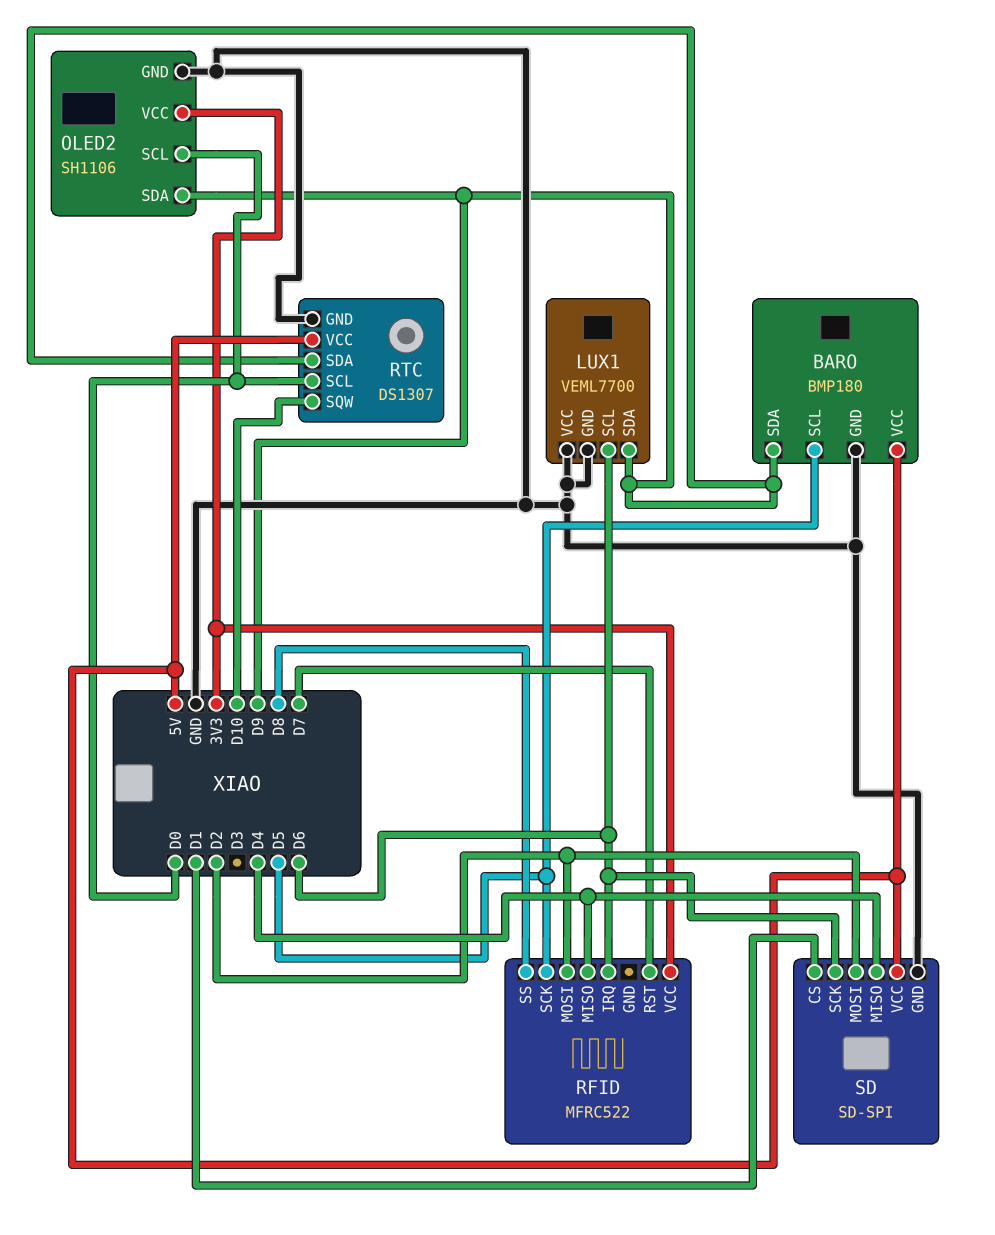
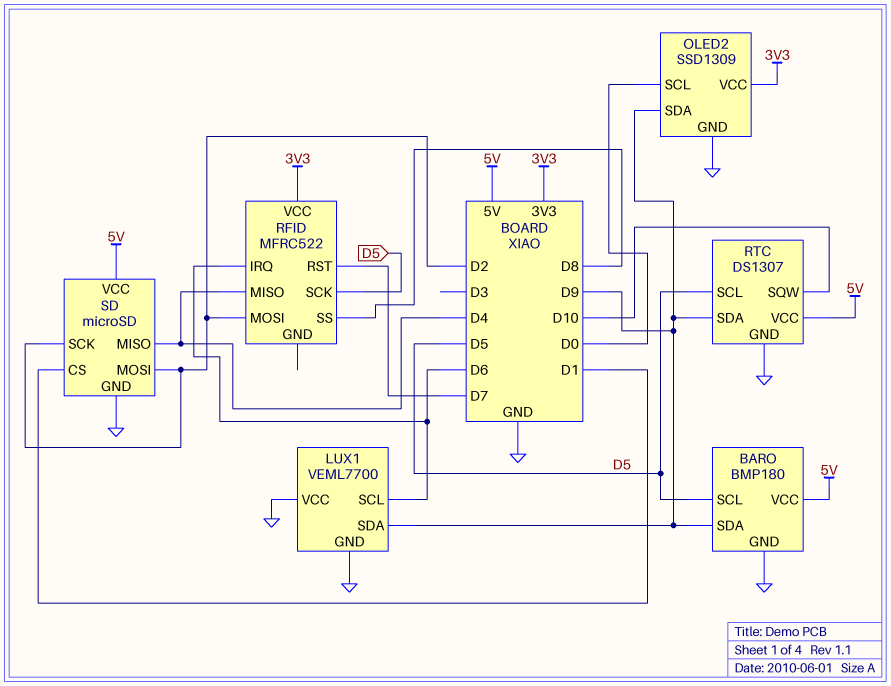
OLED2: SH1106 -> SSD1309
RTC pin SCL: D0 -> D5
SD: SD-SPI -> microSD
SD pin SCK: D6 -> D2

